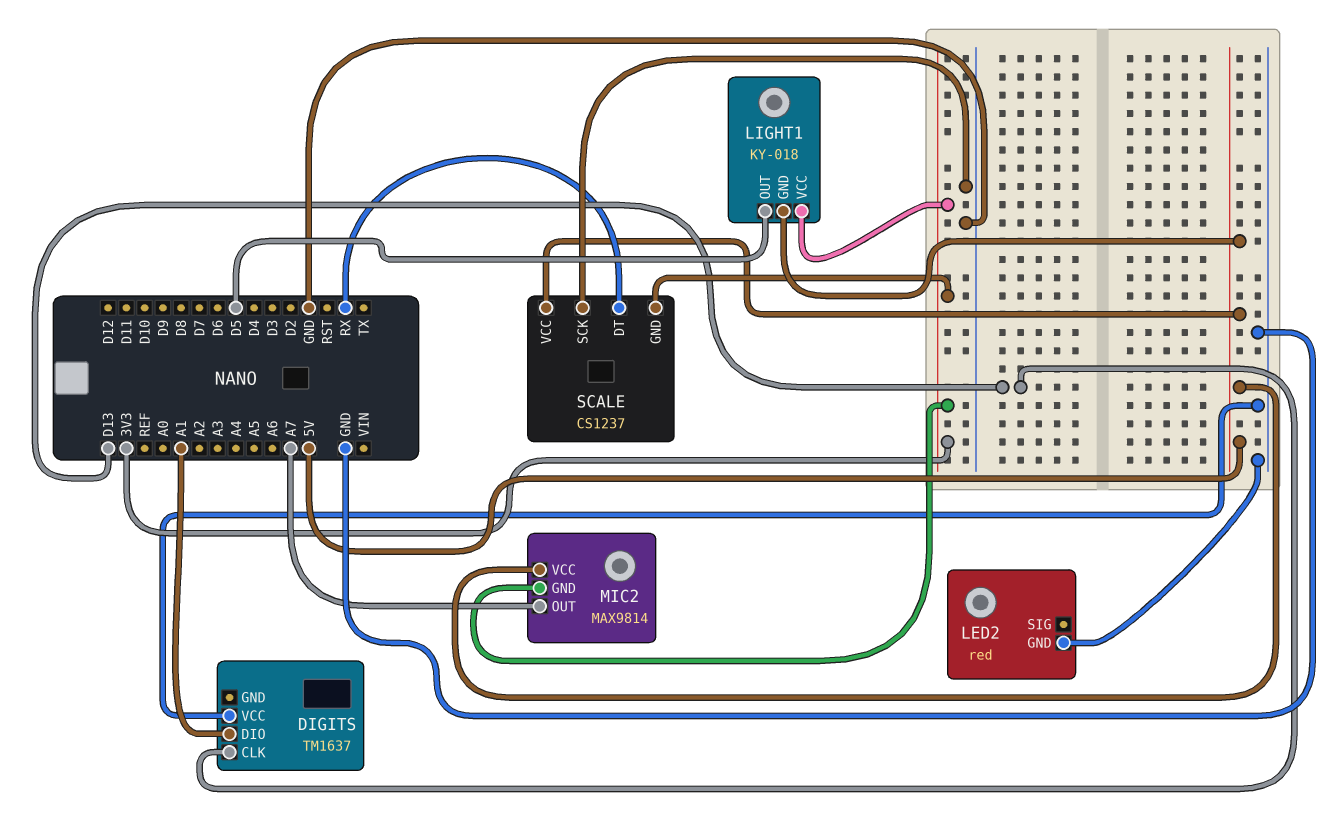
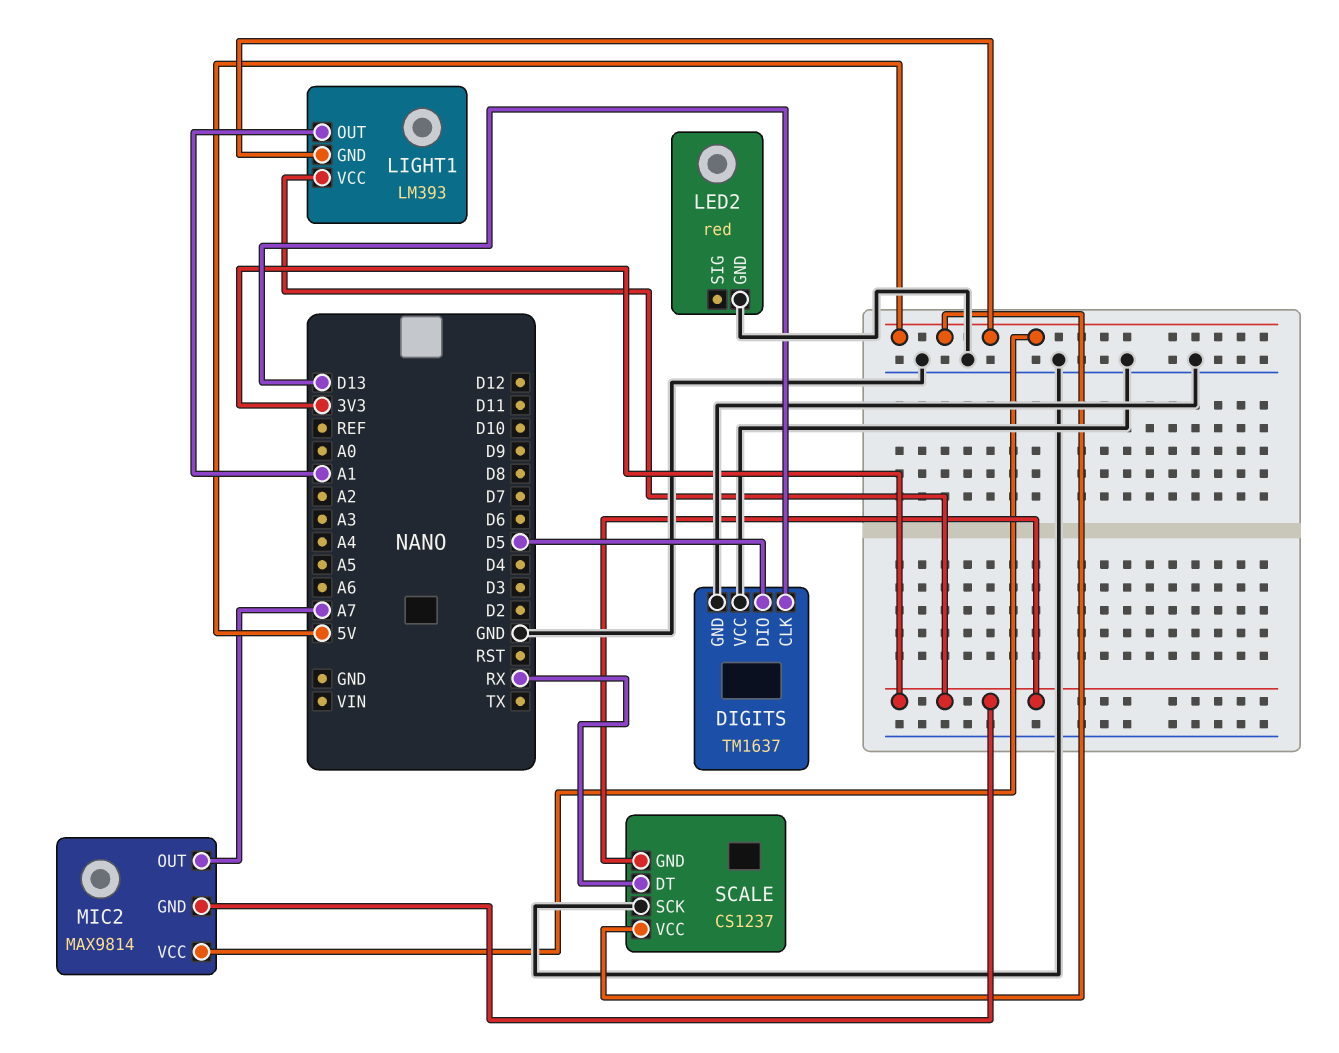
DIGITS pin DIO: A1 -> D5
DIGITS pin GND: none -> GND
LIGHT1: KY-018 -> LM393
LIGHT1 pin OUT: D5 -> A1

